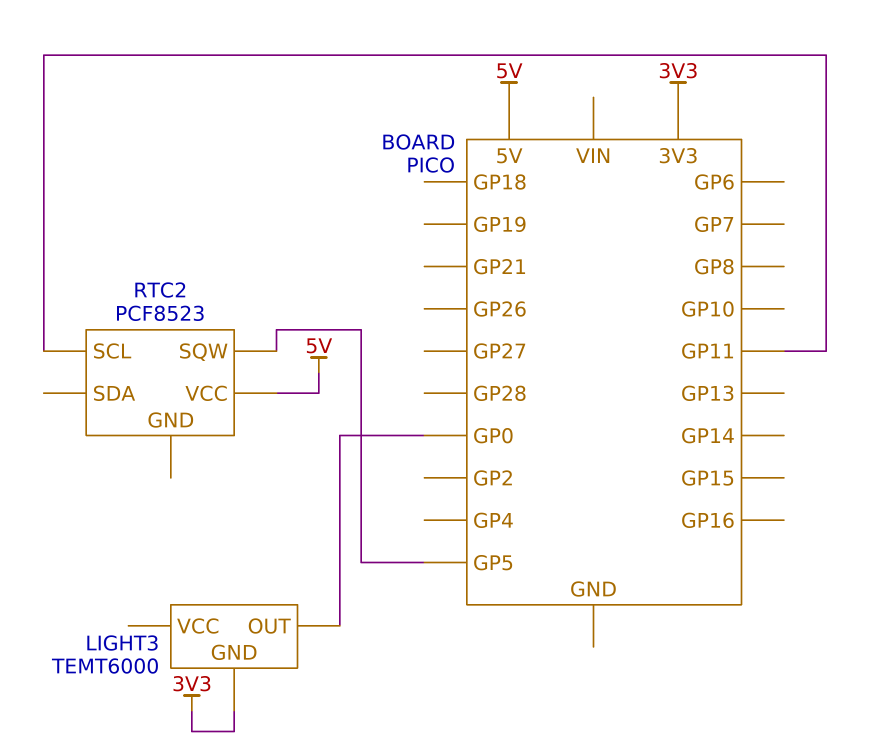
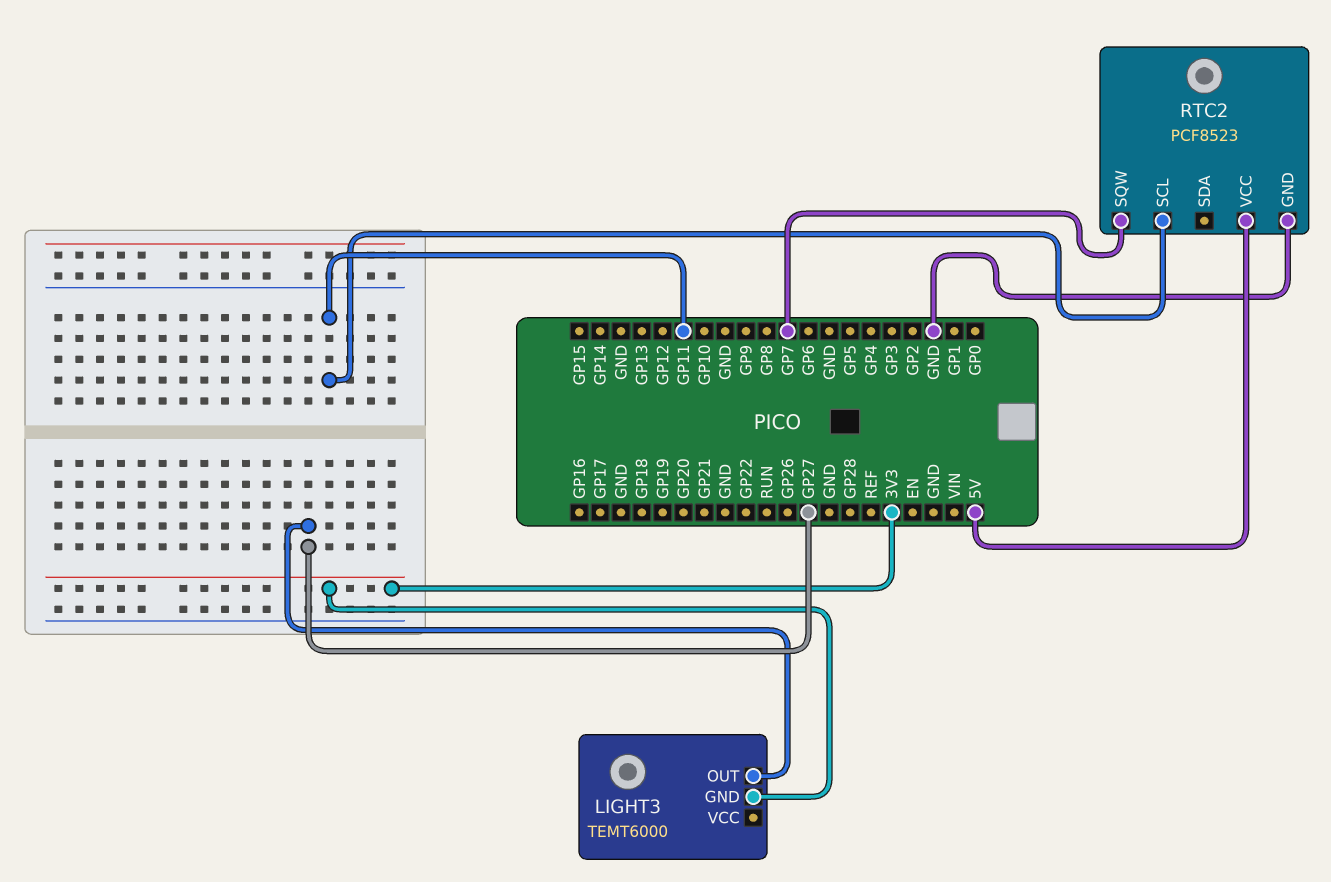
LIGHT3 pin OUT: GP0 -> GP27
RTC2 pin GND: none -> GND
RTC2 pin SQW: GP5 -> GP7

